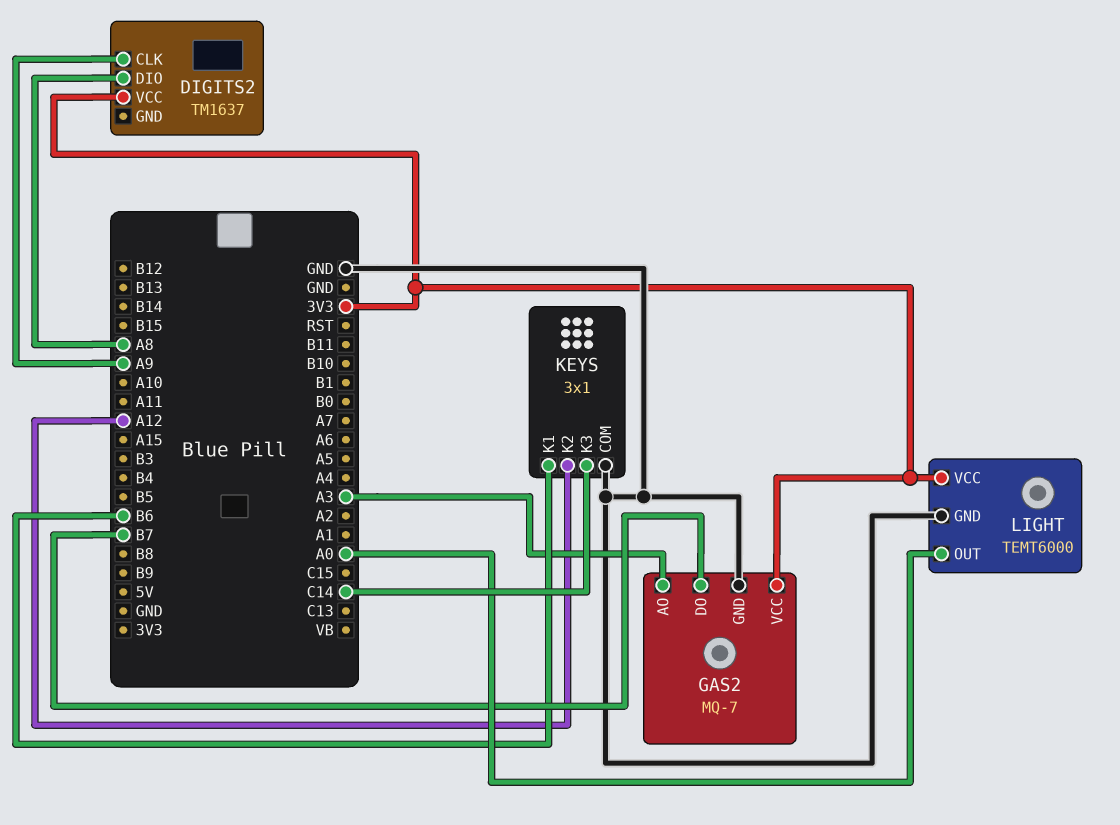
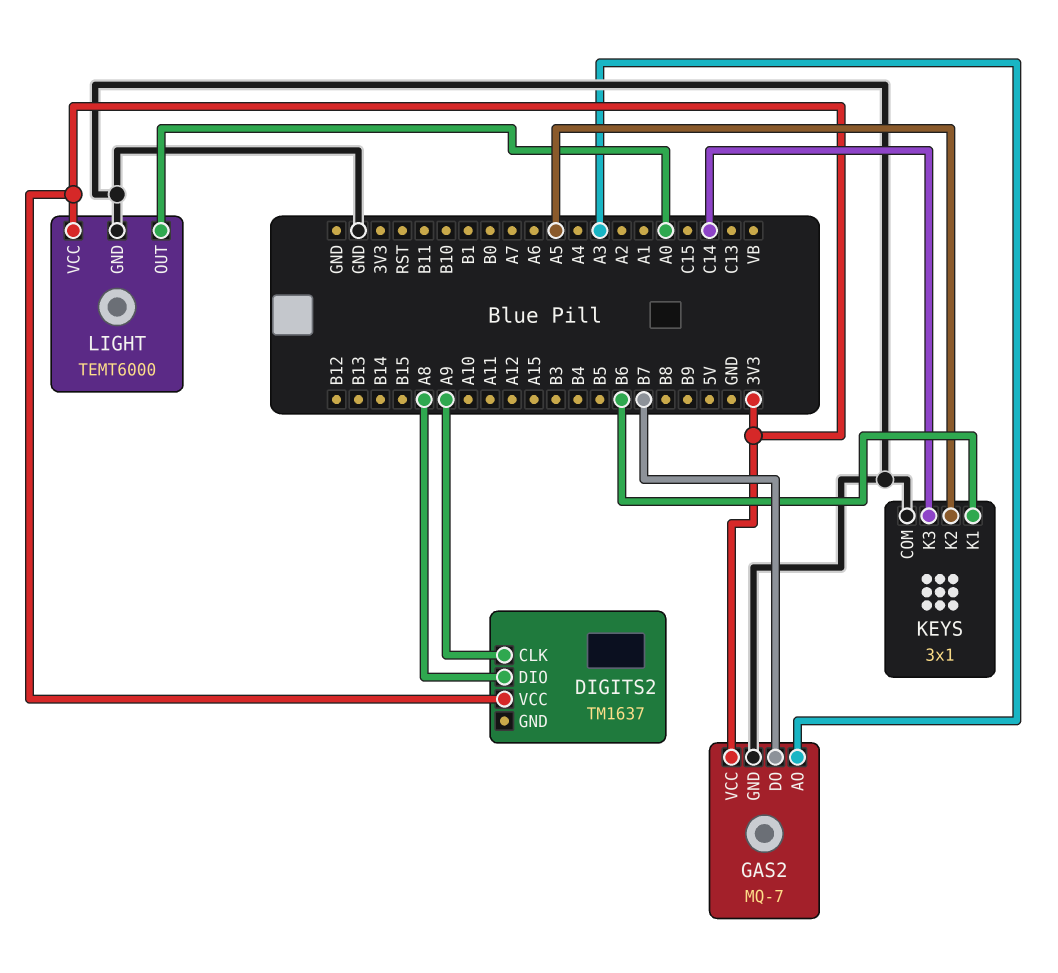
KEYS pin K2: A12 -> A5

